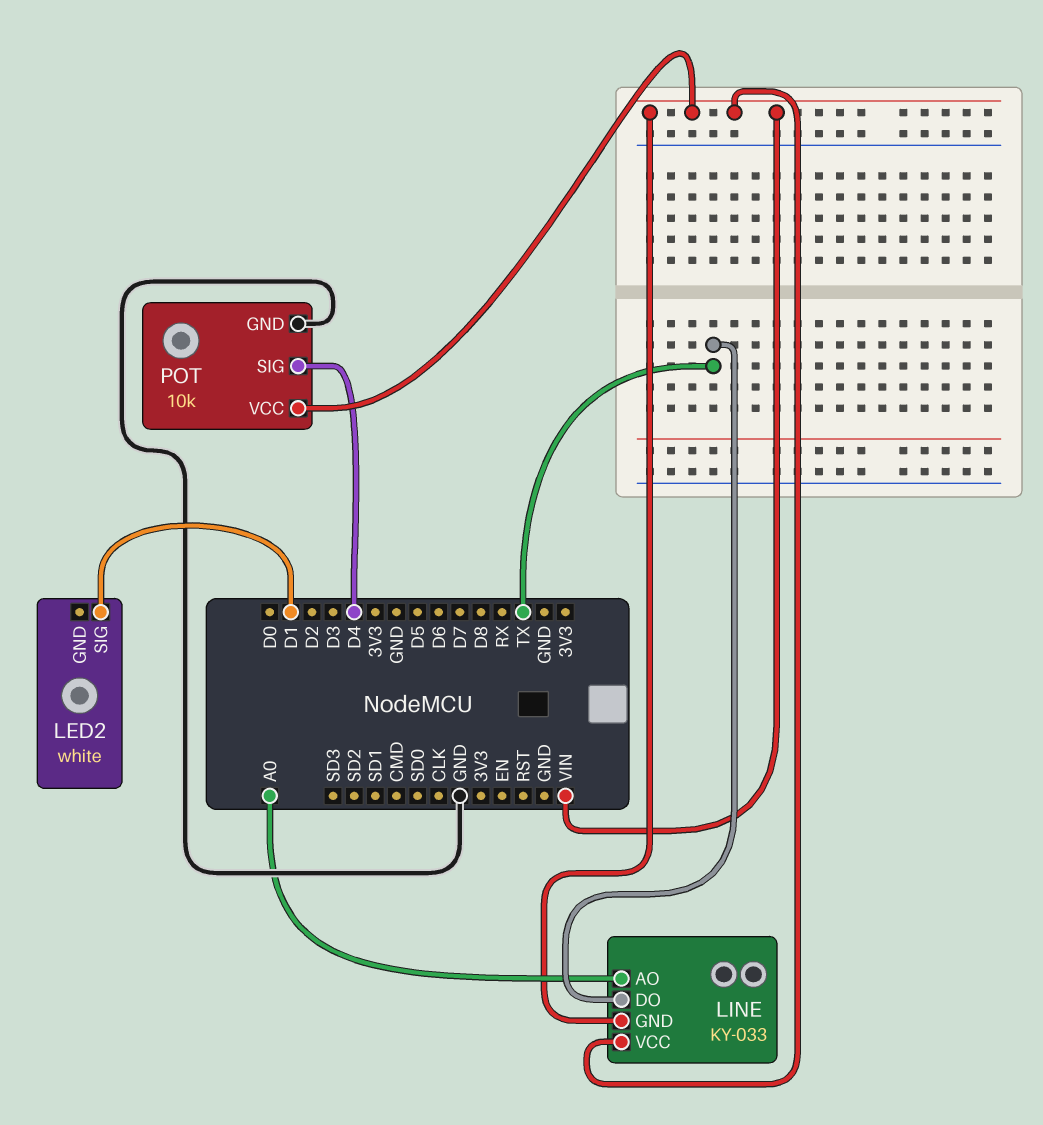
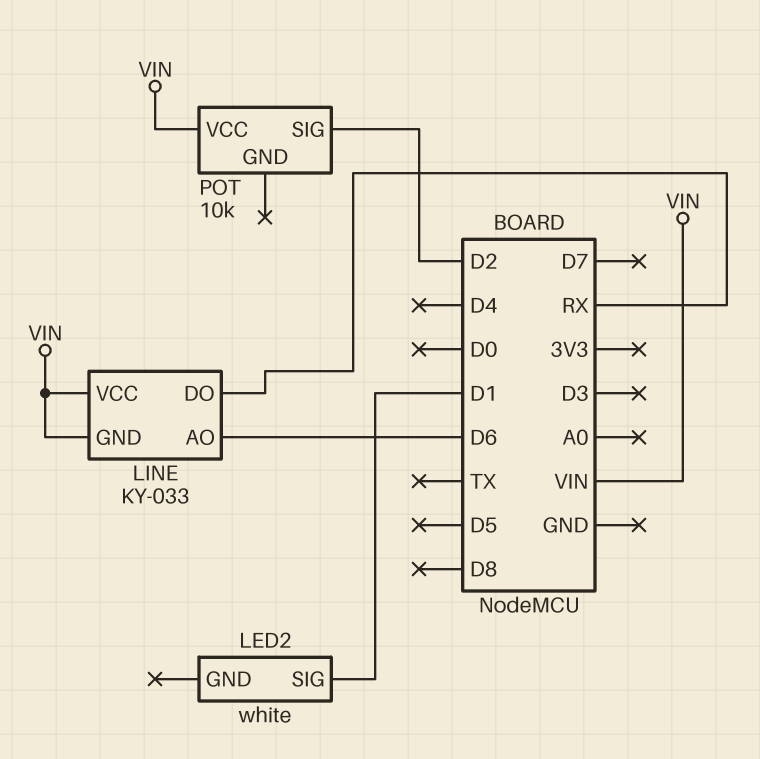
LINE pin AO: A0 -> D6
LINE pin DO: TX -> RX
POT pin GND: GND -> none
POT pin SIG: D4 -> D2

